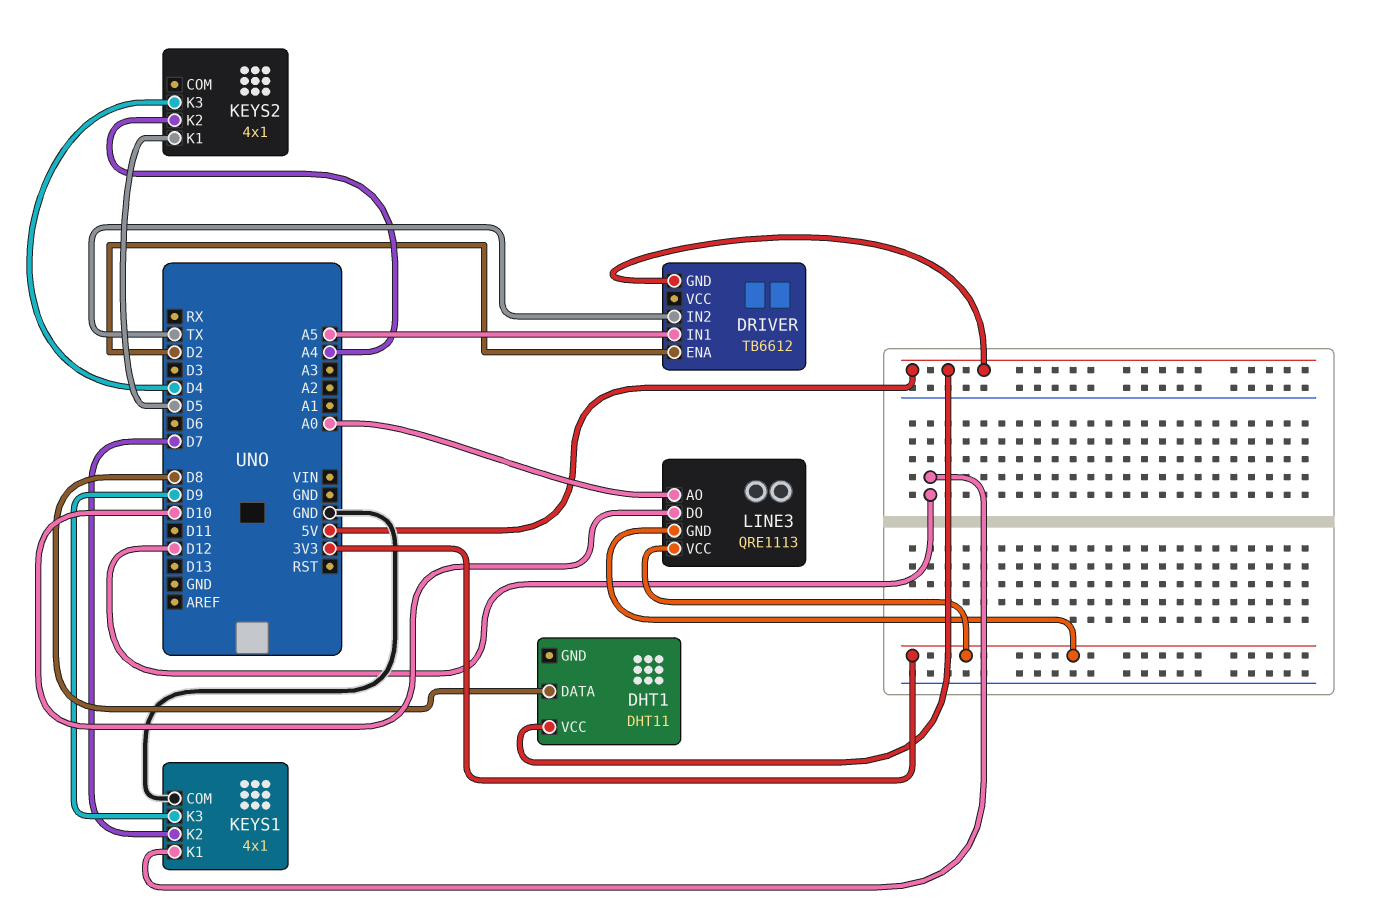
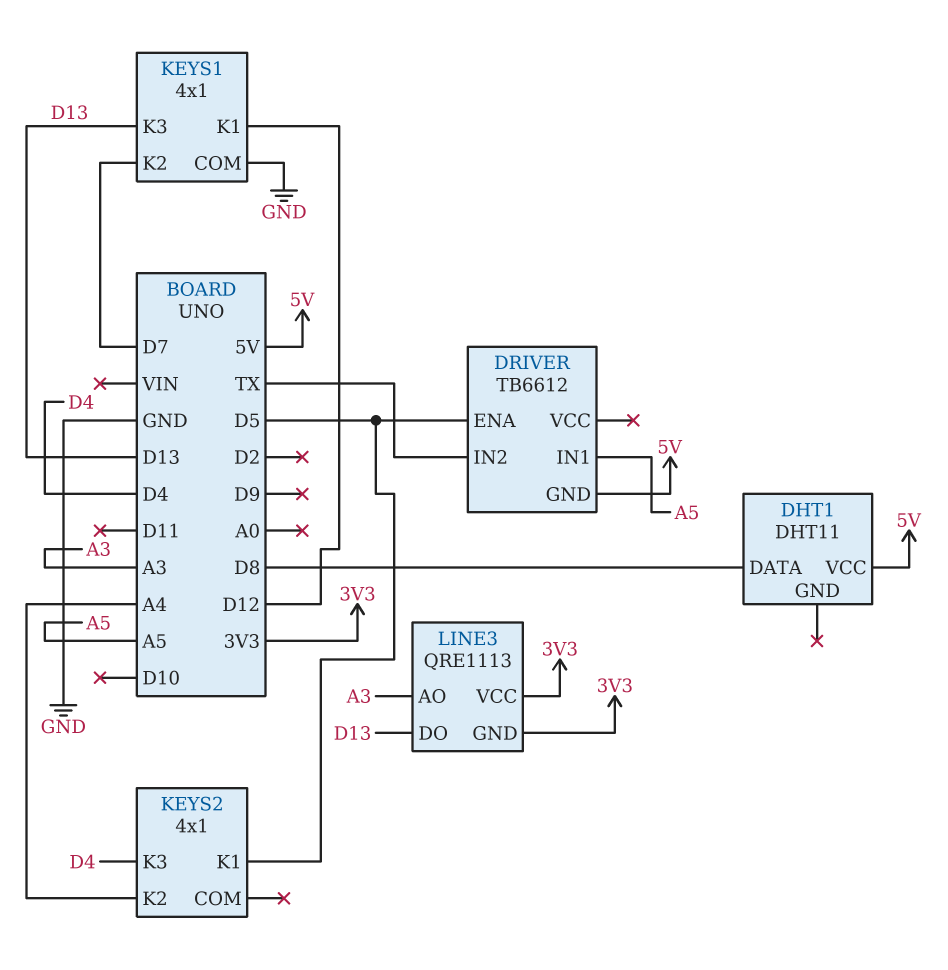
DRIVER pin ENA: D2 -> D5
KEYS1 pin K3: D9 -> D13
LINE3 pin AO: A0 -> A3
LINE3 pin DO: D10 -> D13

